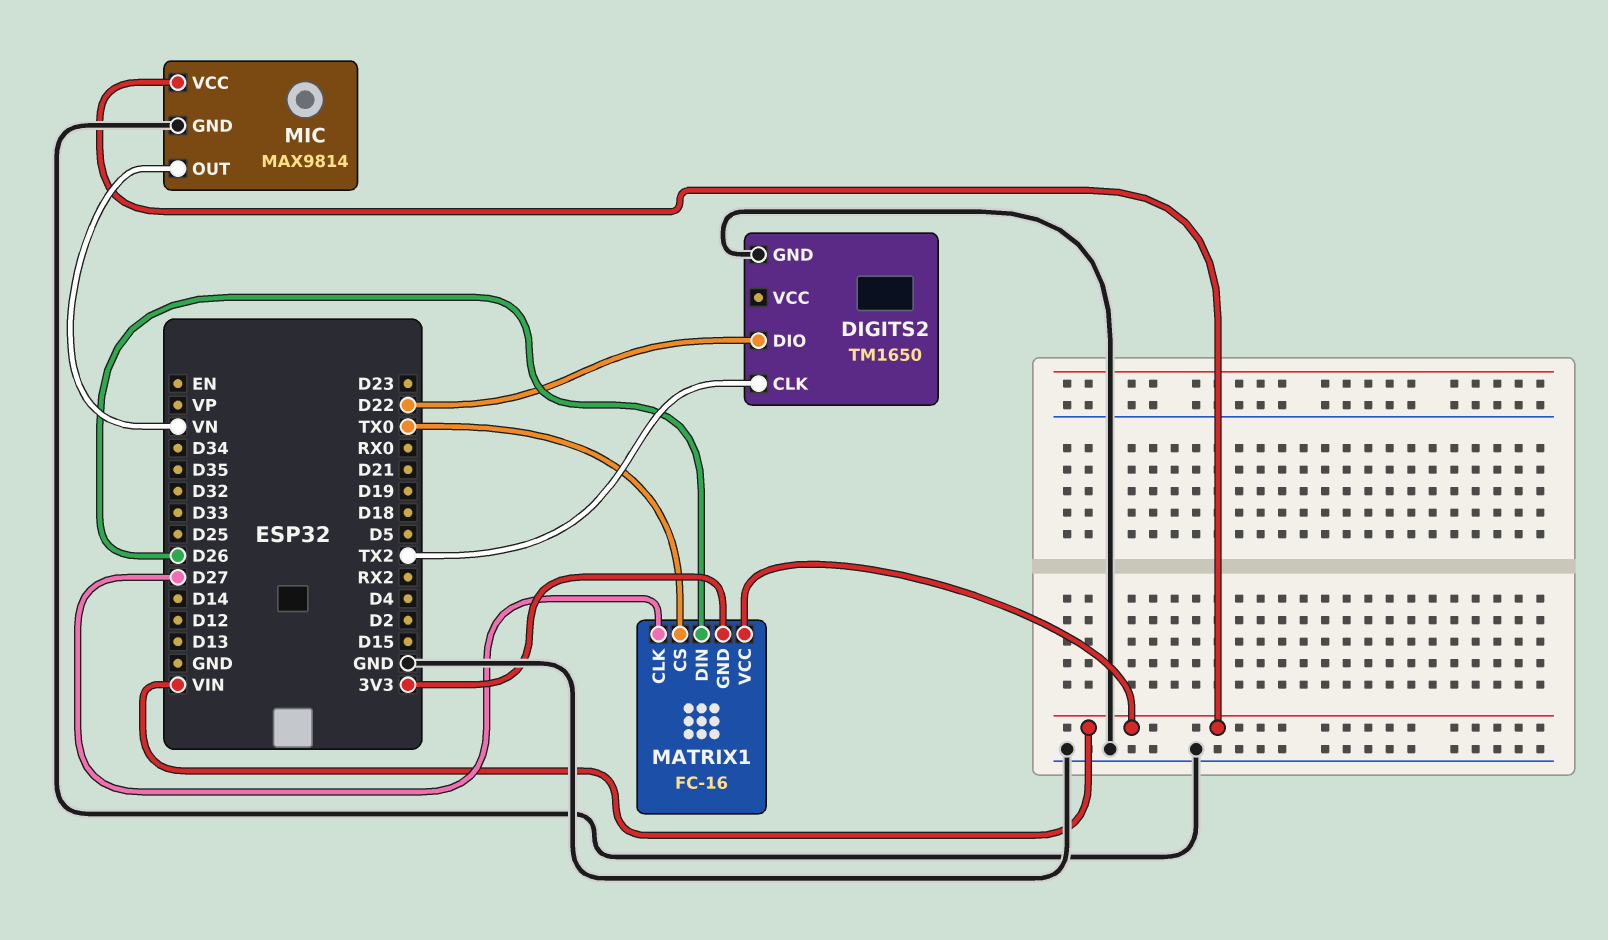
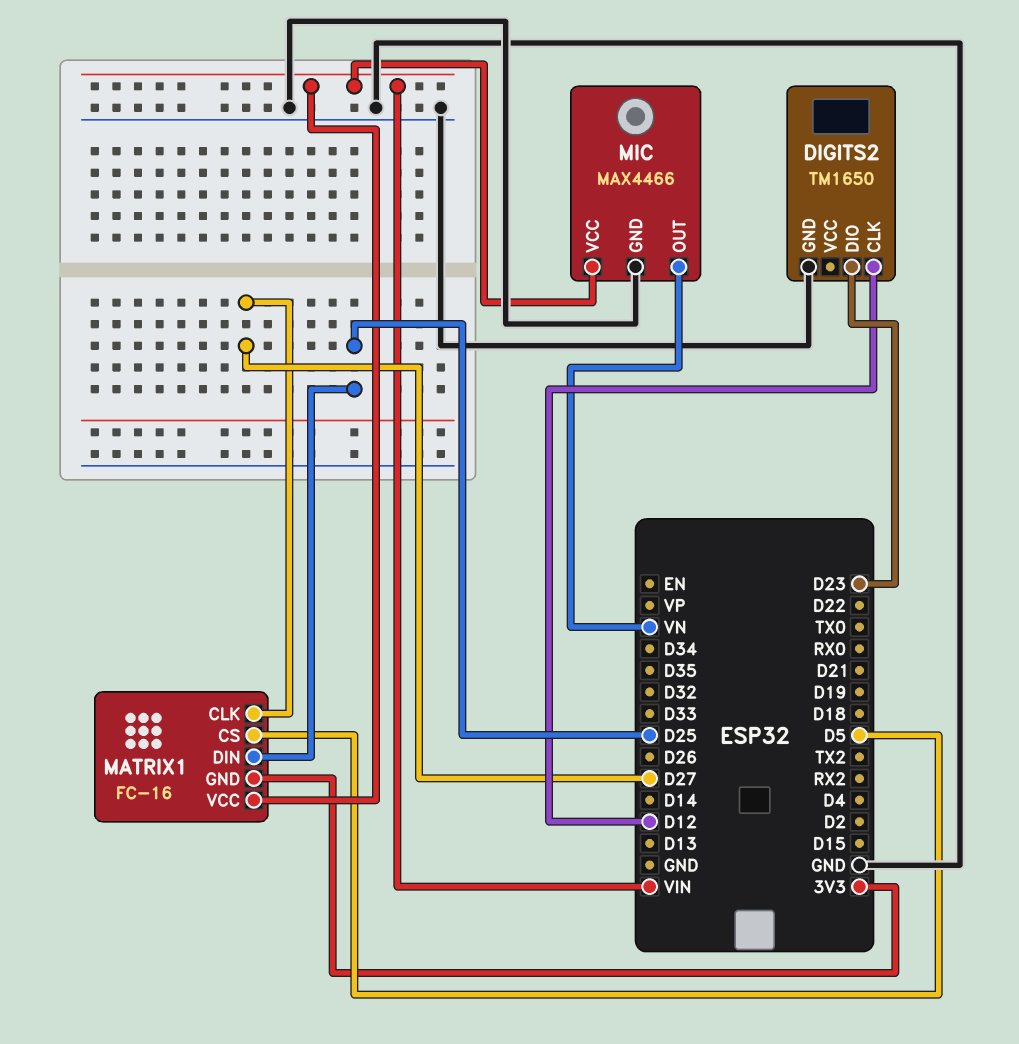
DIGITS2 pin CLK: TX2 -> D12
DIGITS2 pin DIO: D22 -> D23
MATRIX1 pin CS: TX0 -> D5
MATRIX1 pin DIN: D26 -> D25
MIC: MAX9814 -> MAX4466

